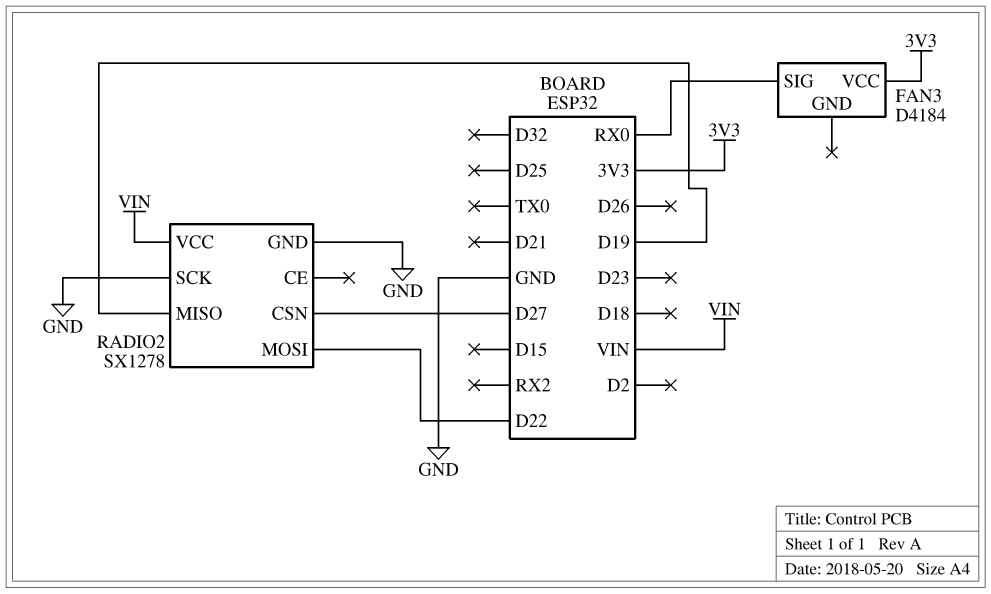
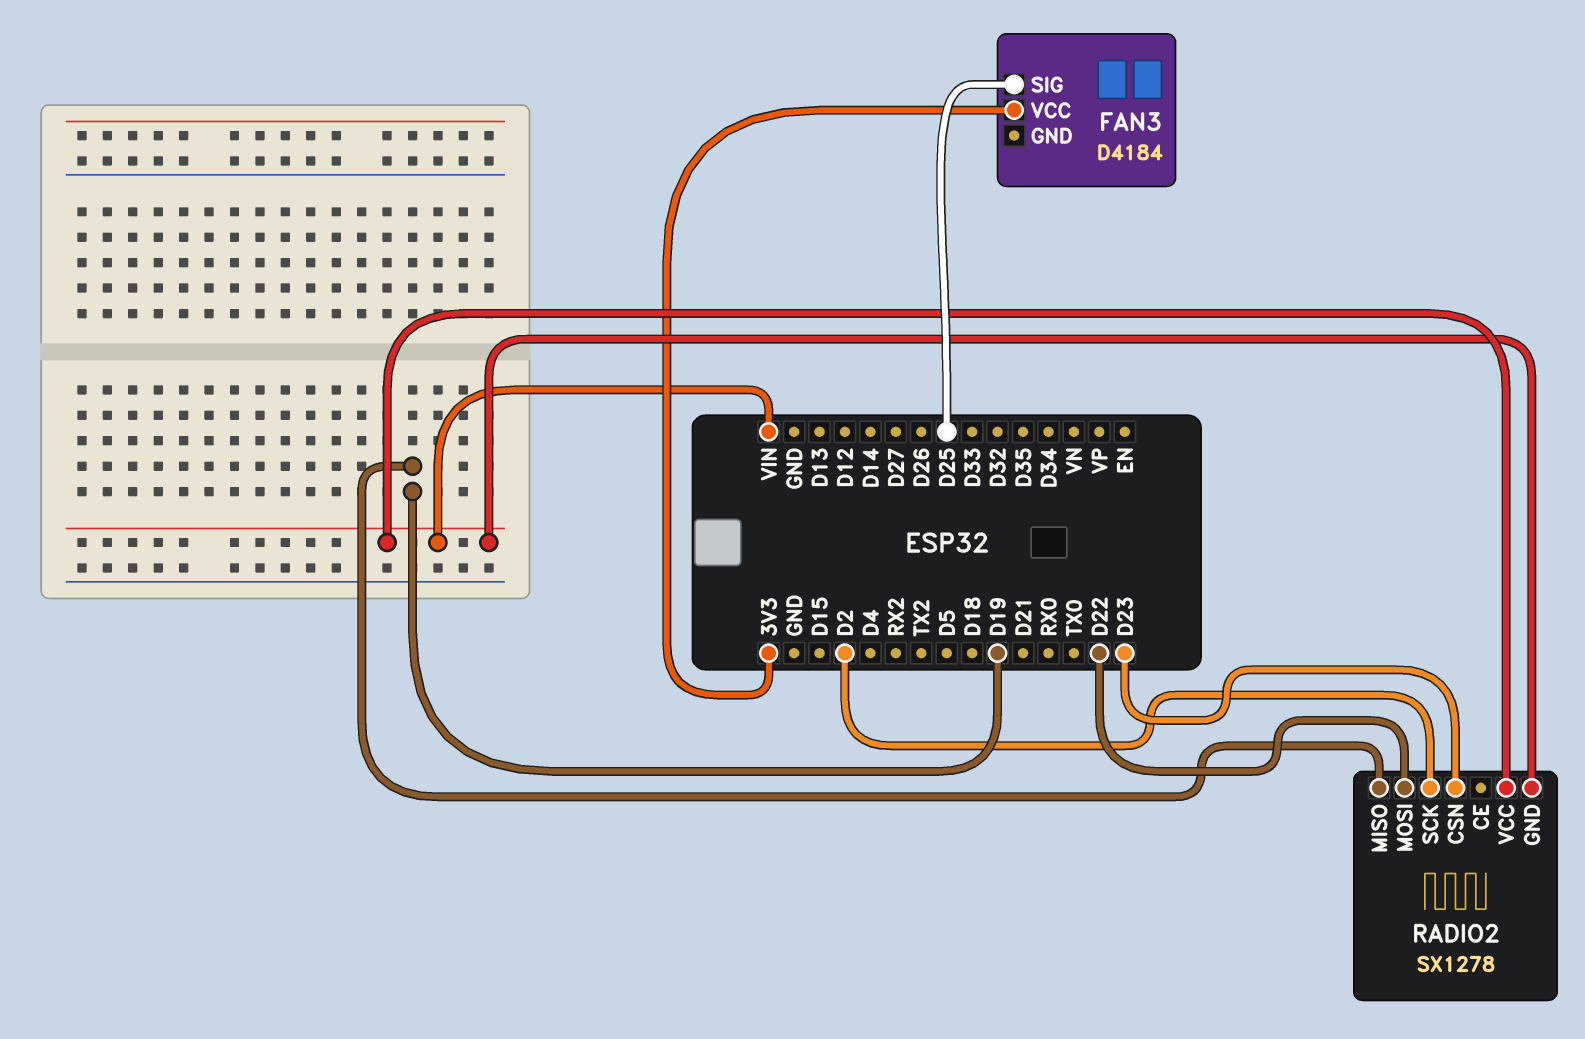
FAN3 pin SIG: RX0 -> D25
RADIO2 pin CSN: D27 -> D23
RADIO2 pin GND: GND -> VIN
RADIO2 pin SCK: GND -> D2

